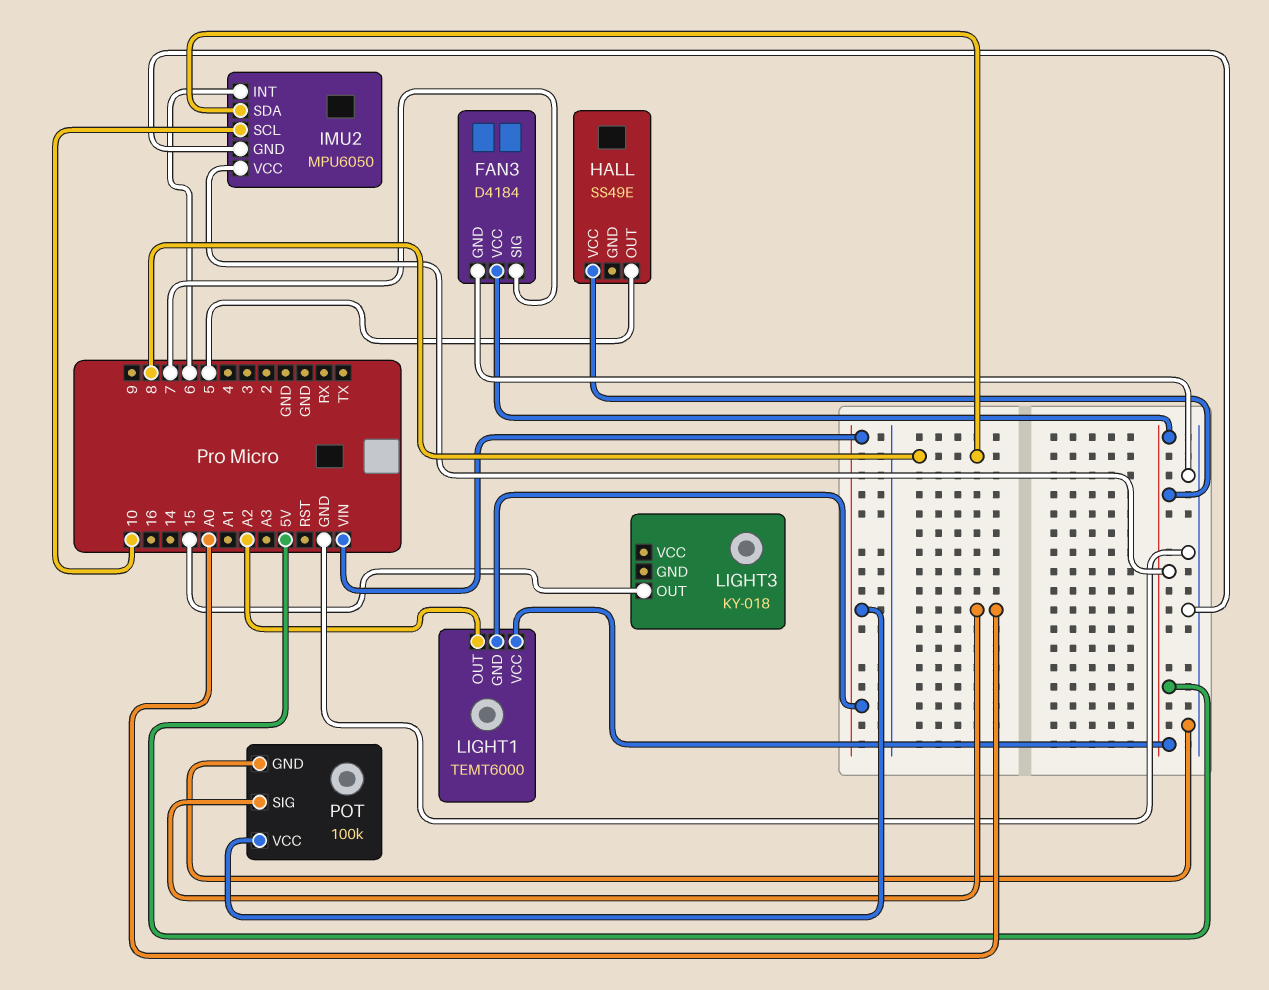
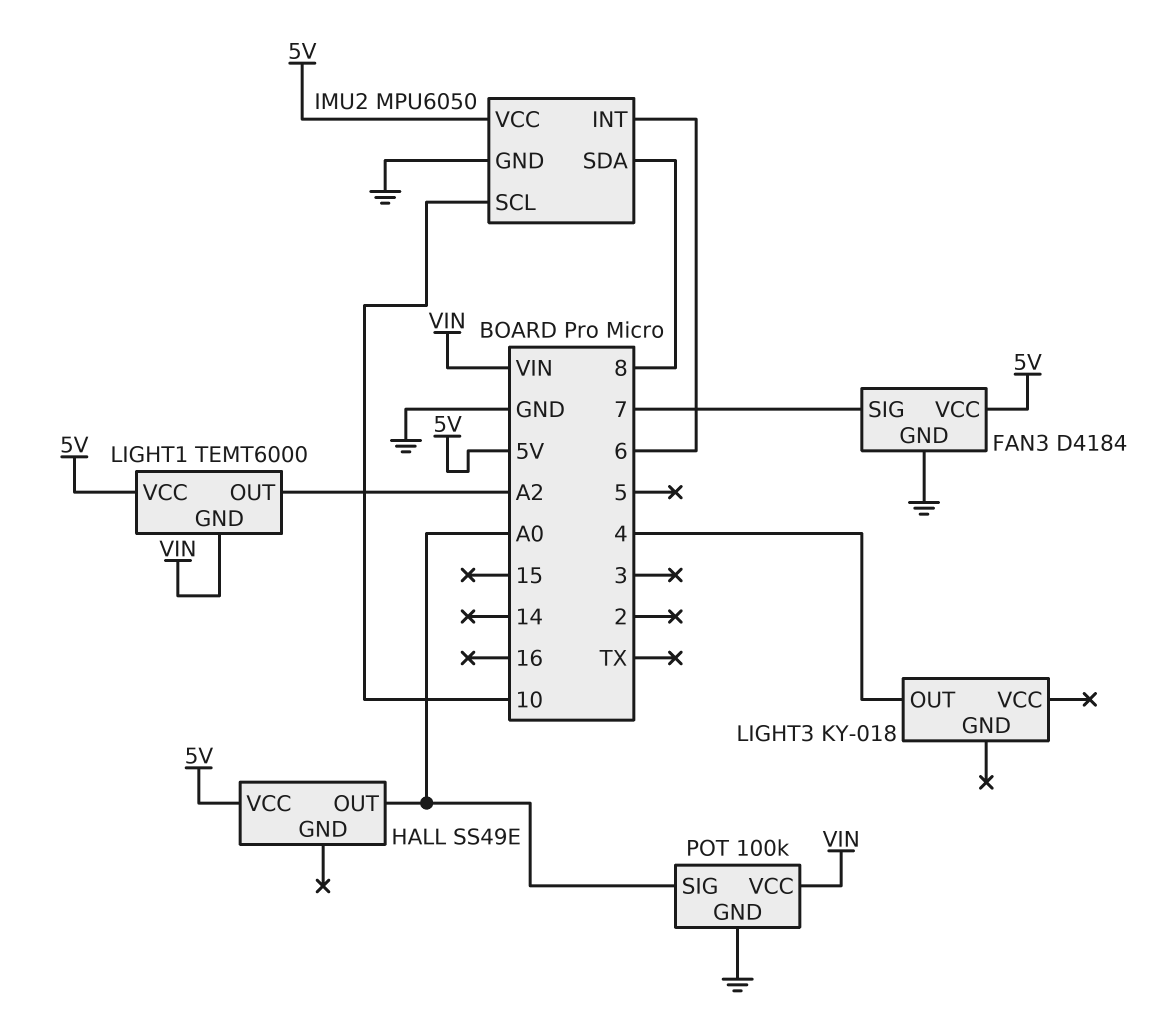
HALL pin OUT: 5 -> A0
LIGHT3 pin OUT: 15 -> 4

